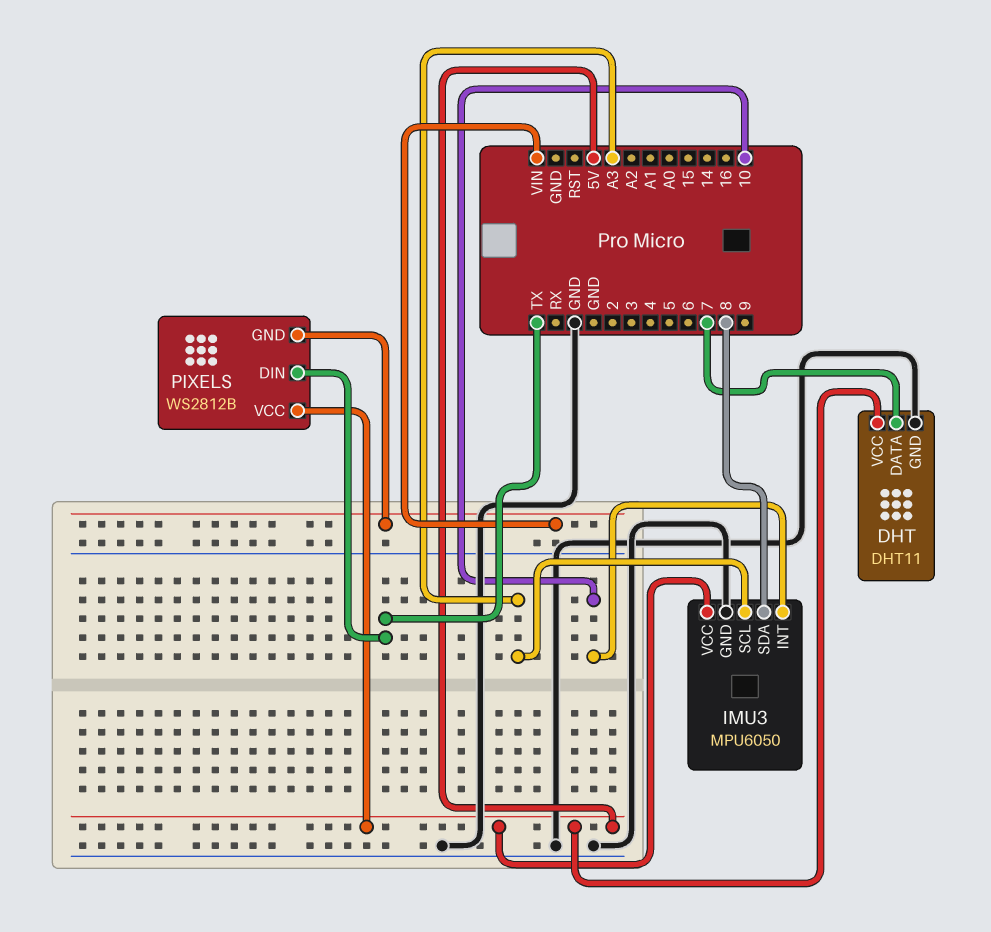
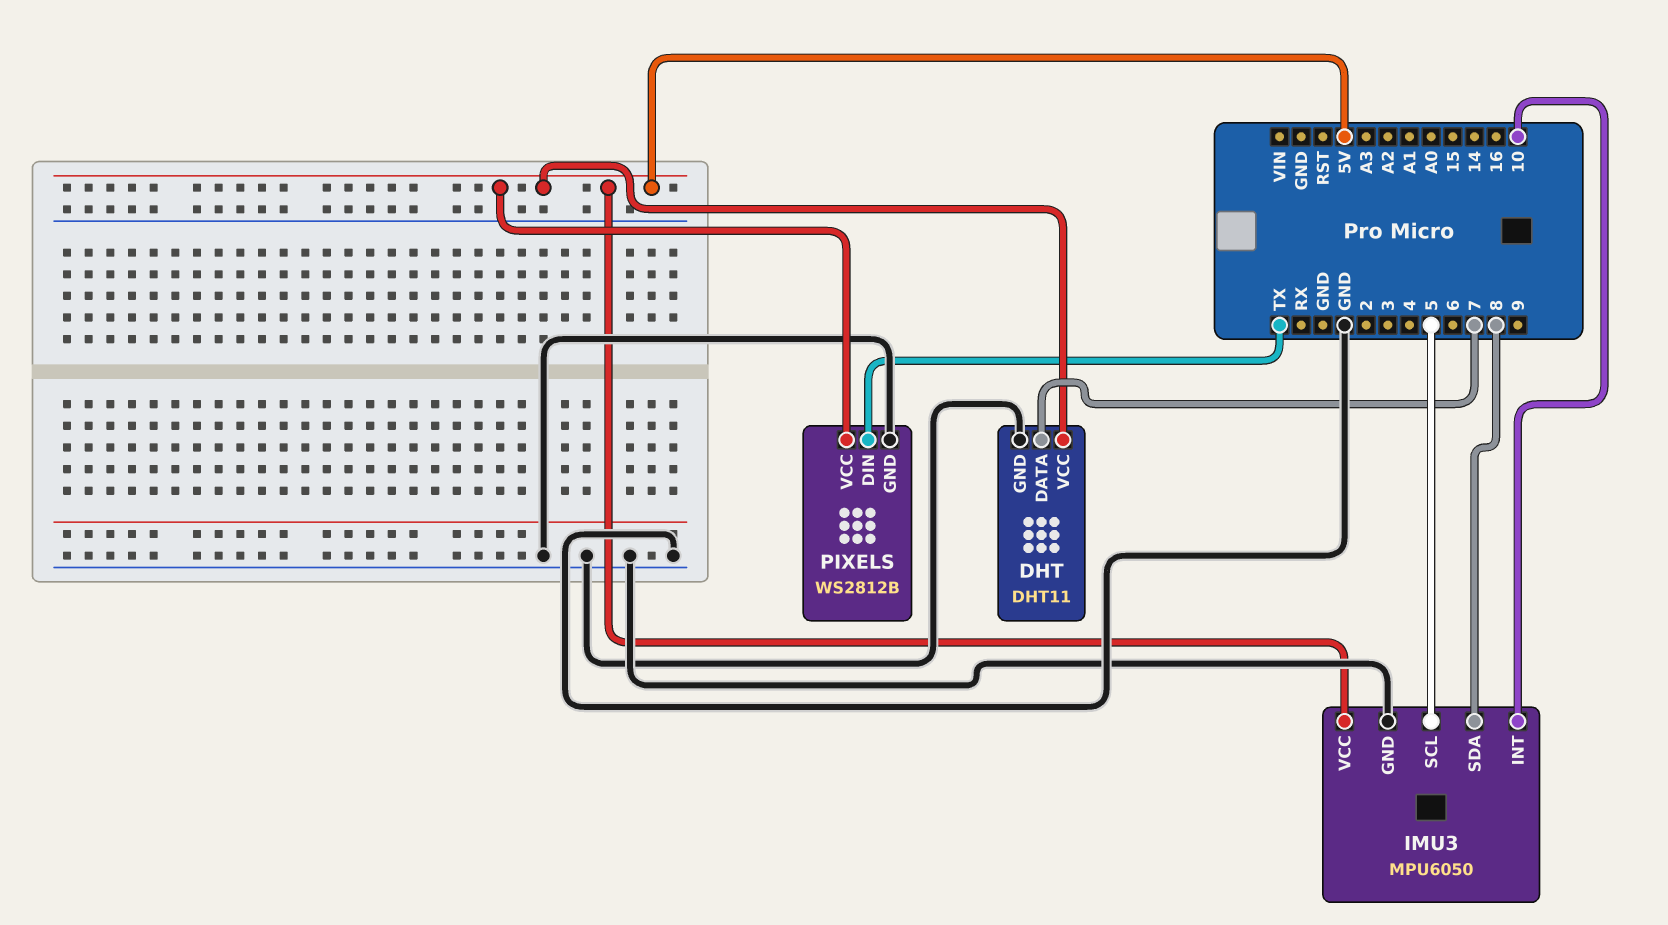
IMU3 pin SCL: A3 -> 5
PIXELS pin GND: VIN -> GND

